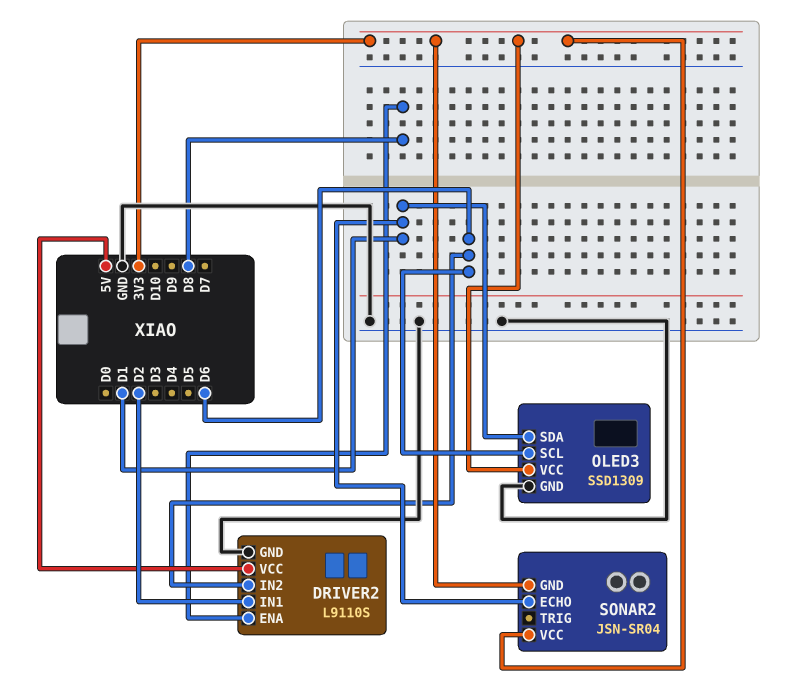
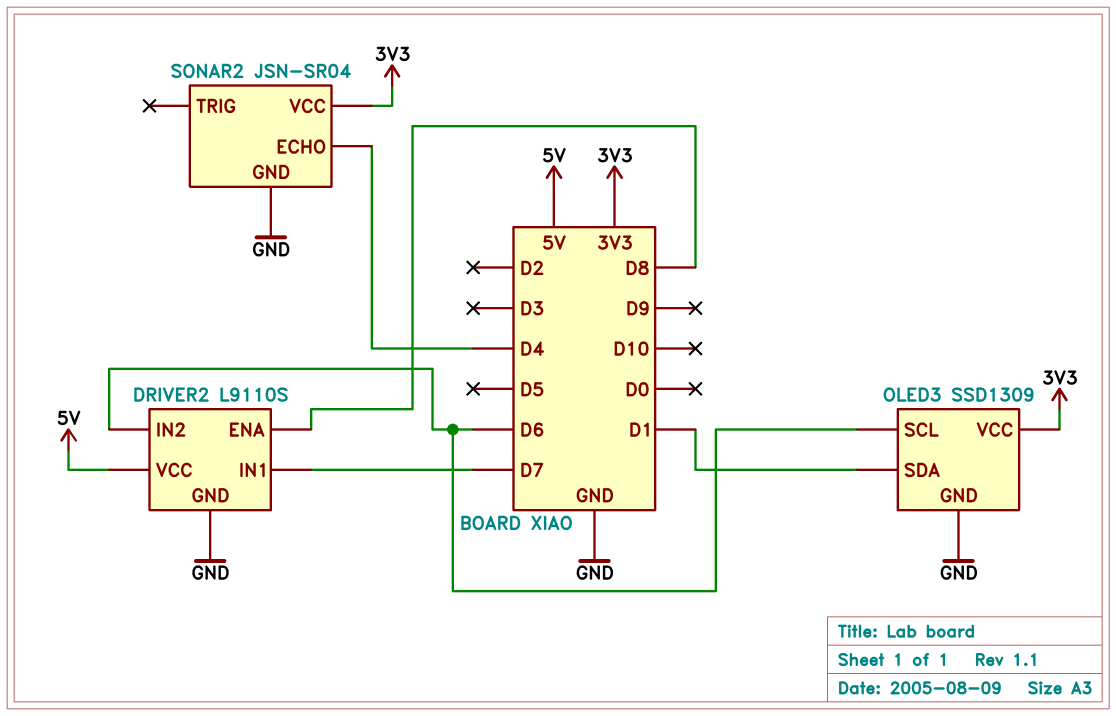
DRIVER2 pin IN1: D2 -> D7
SONAR2 pin ECHO: D1 -> D4
SONAR2 pin GND: 3V3 -> GND

